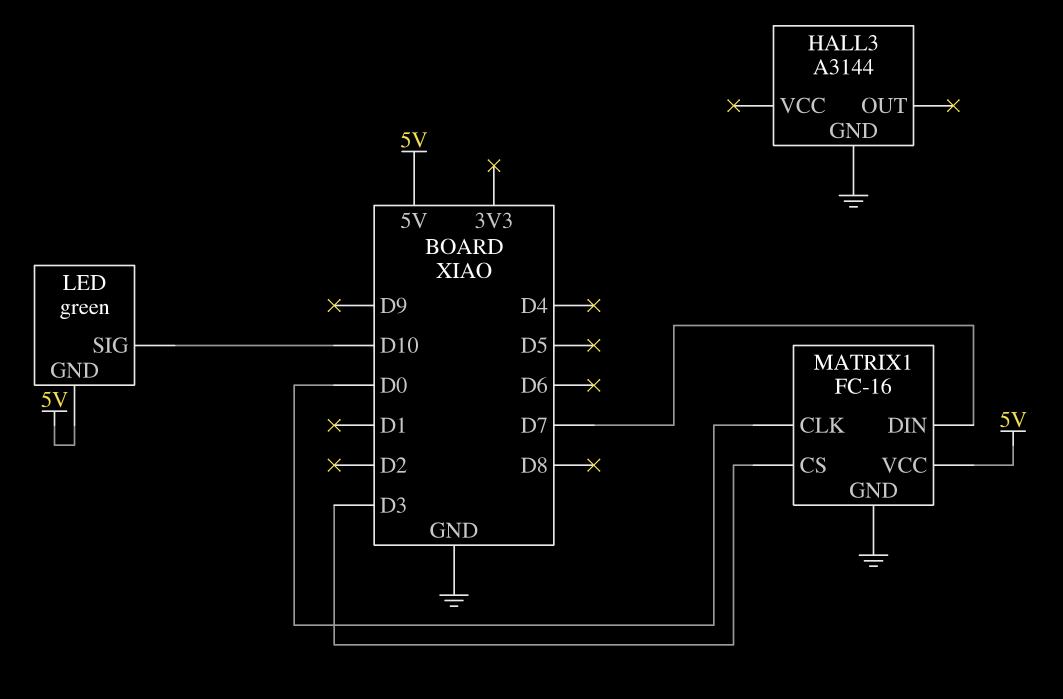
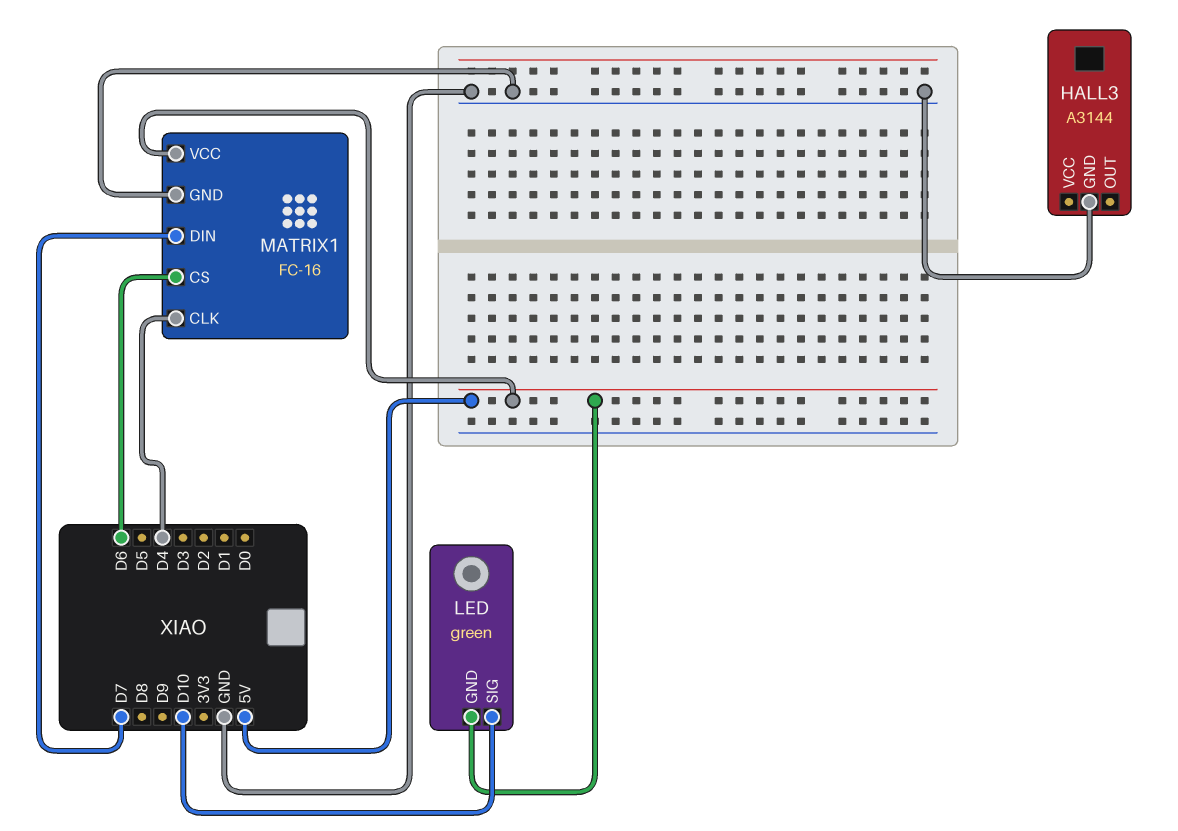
MATRIX1 pin CLK: D0 -> D4
MATRIX1 pin CS: D3 -> D6

